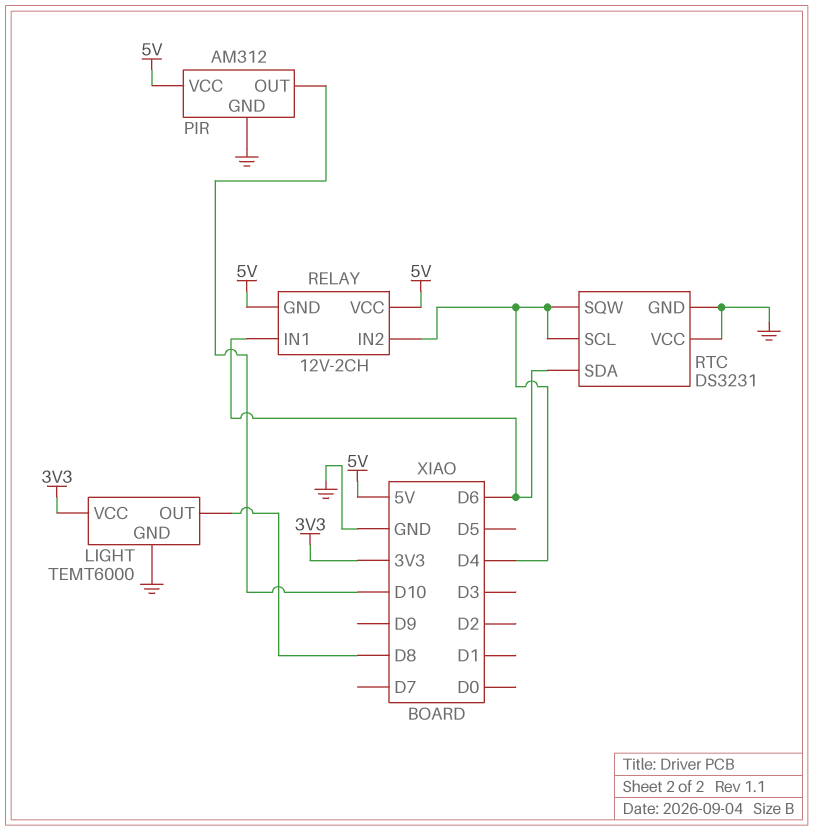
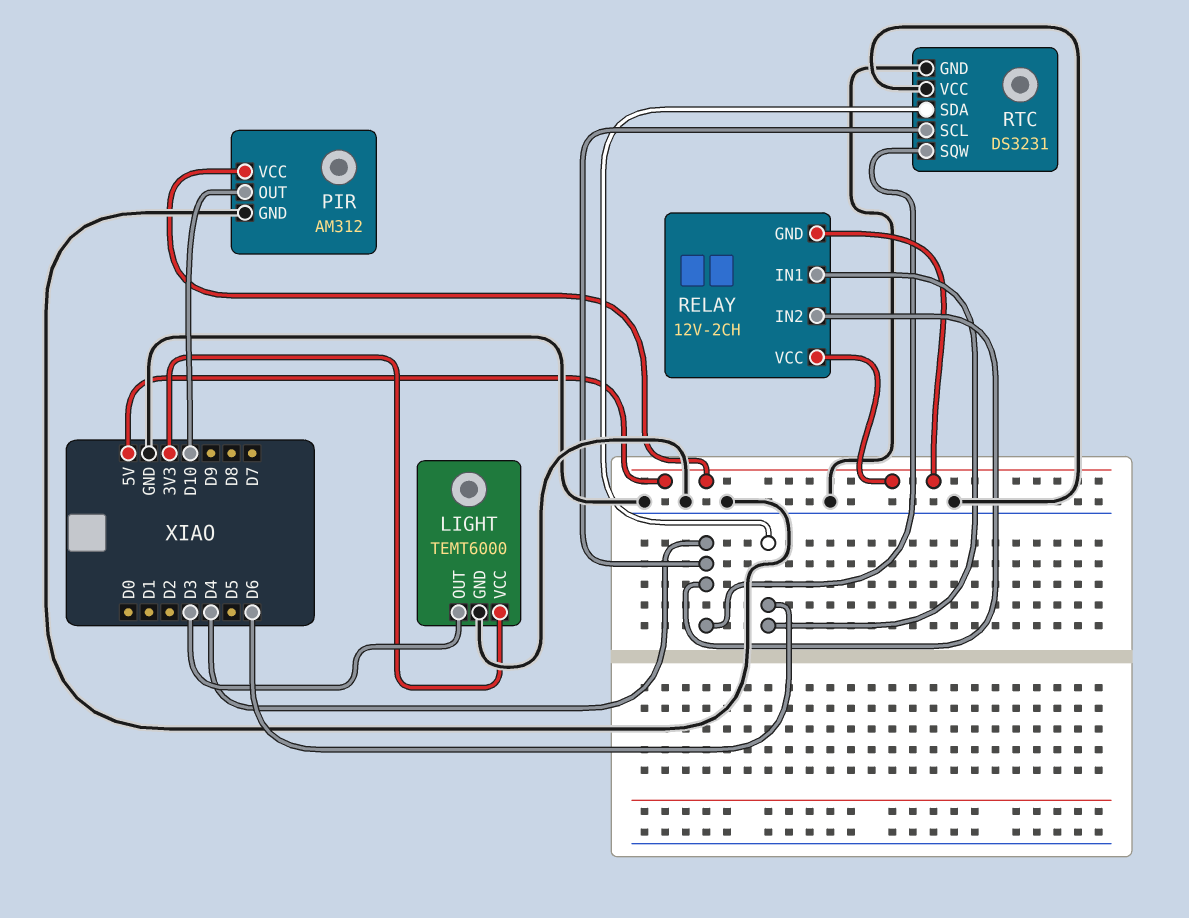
LIGHT pin OUT: D8 -> D3

